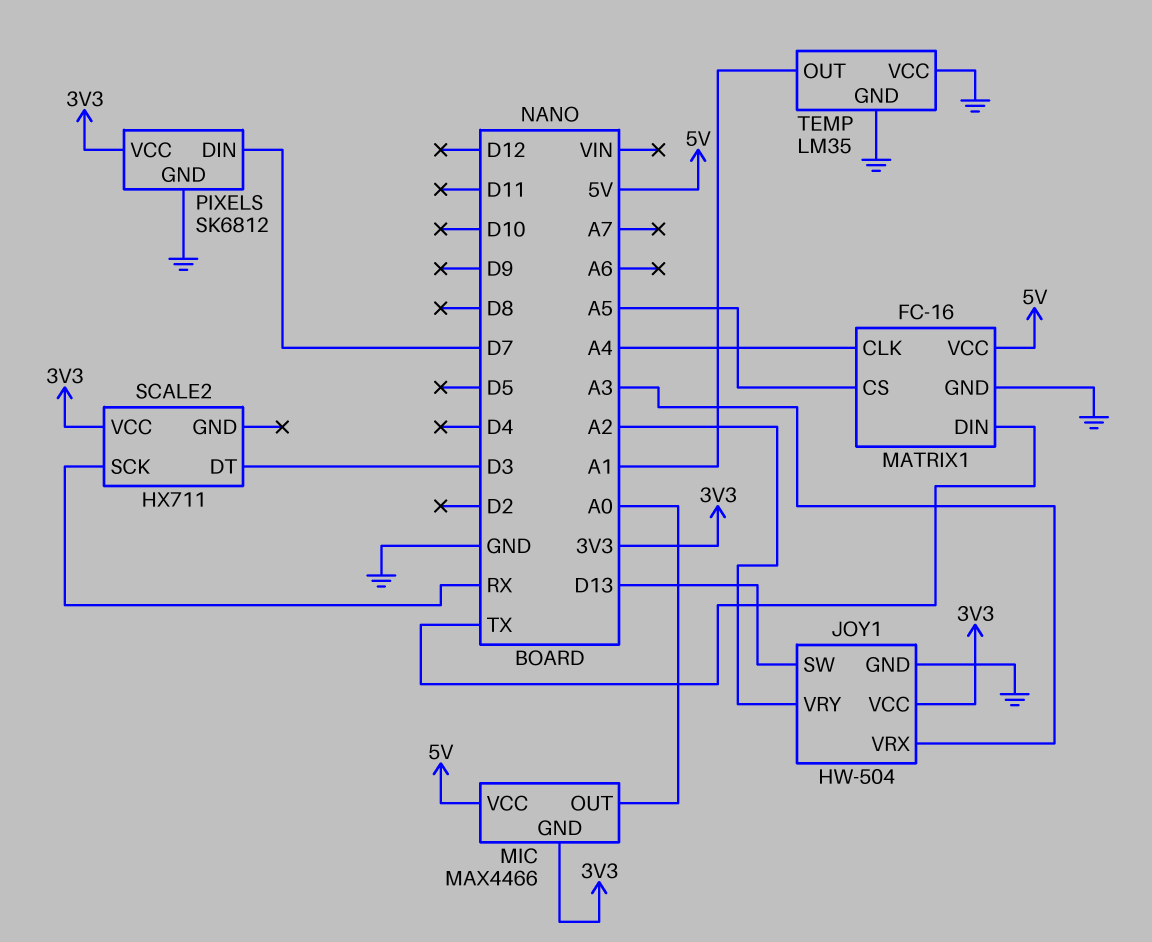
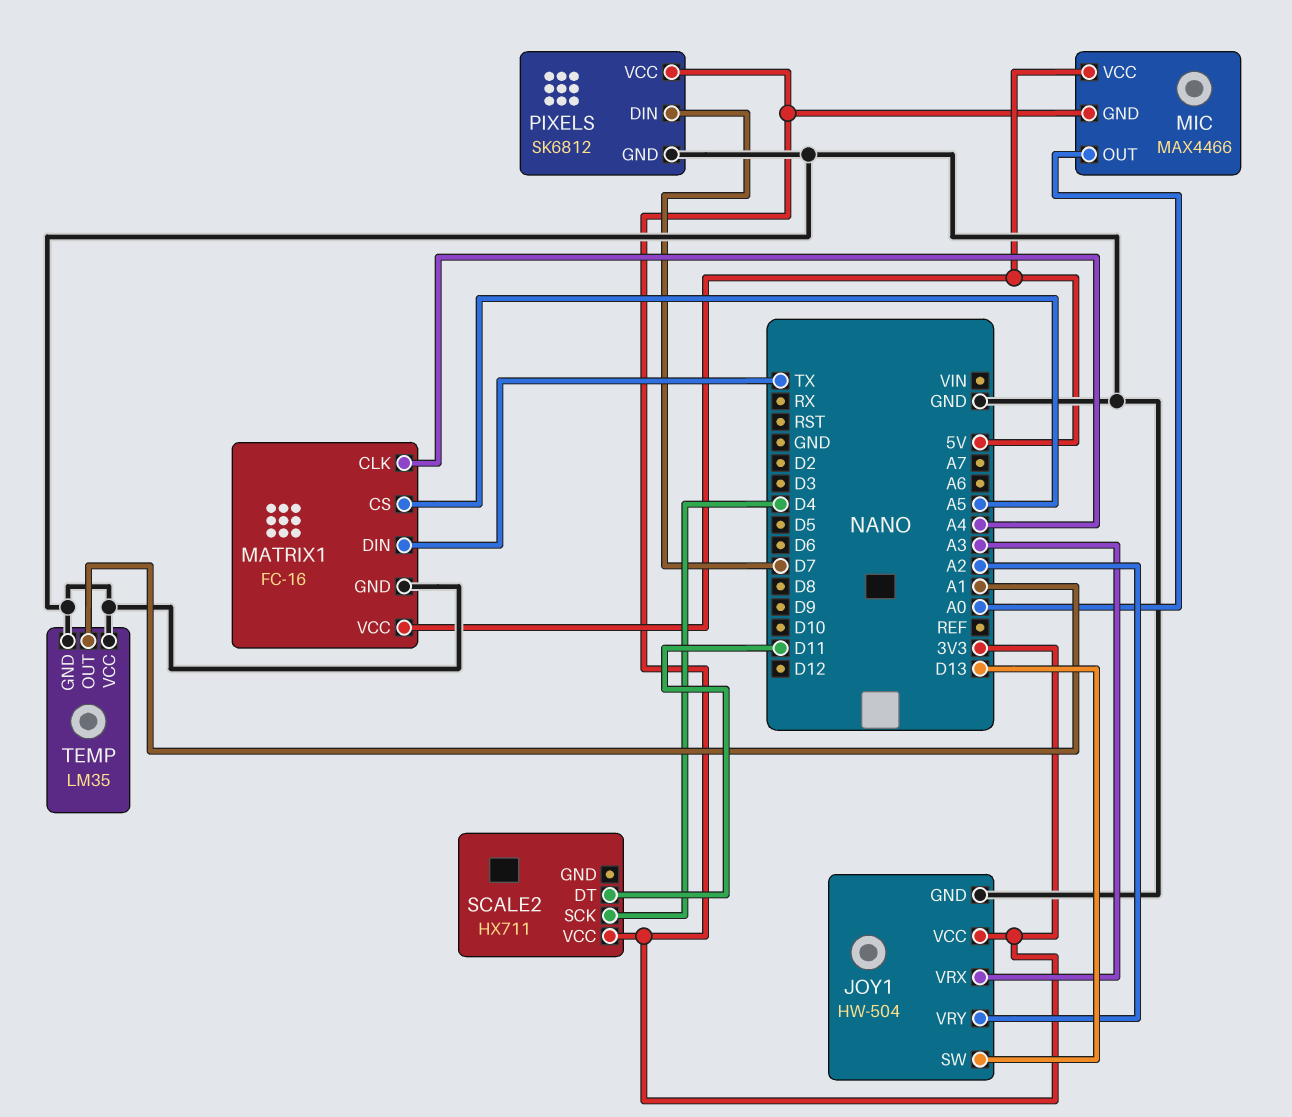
SCALE2 pin DT: D3 -> D11
SCALE2 pin SCK: RX -> D4

